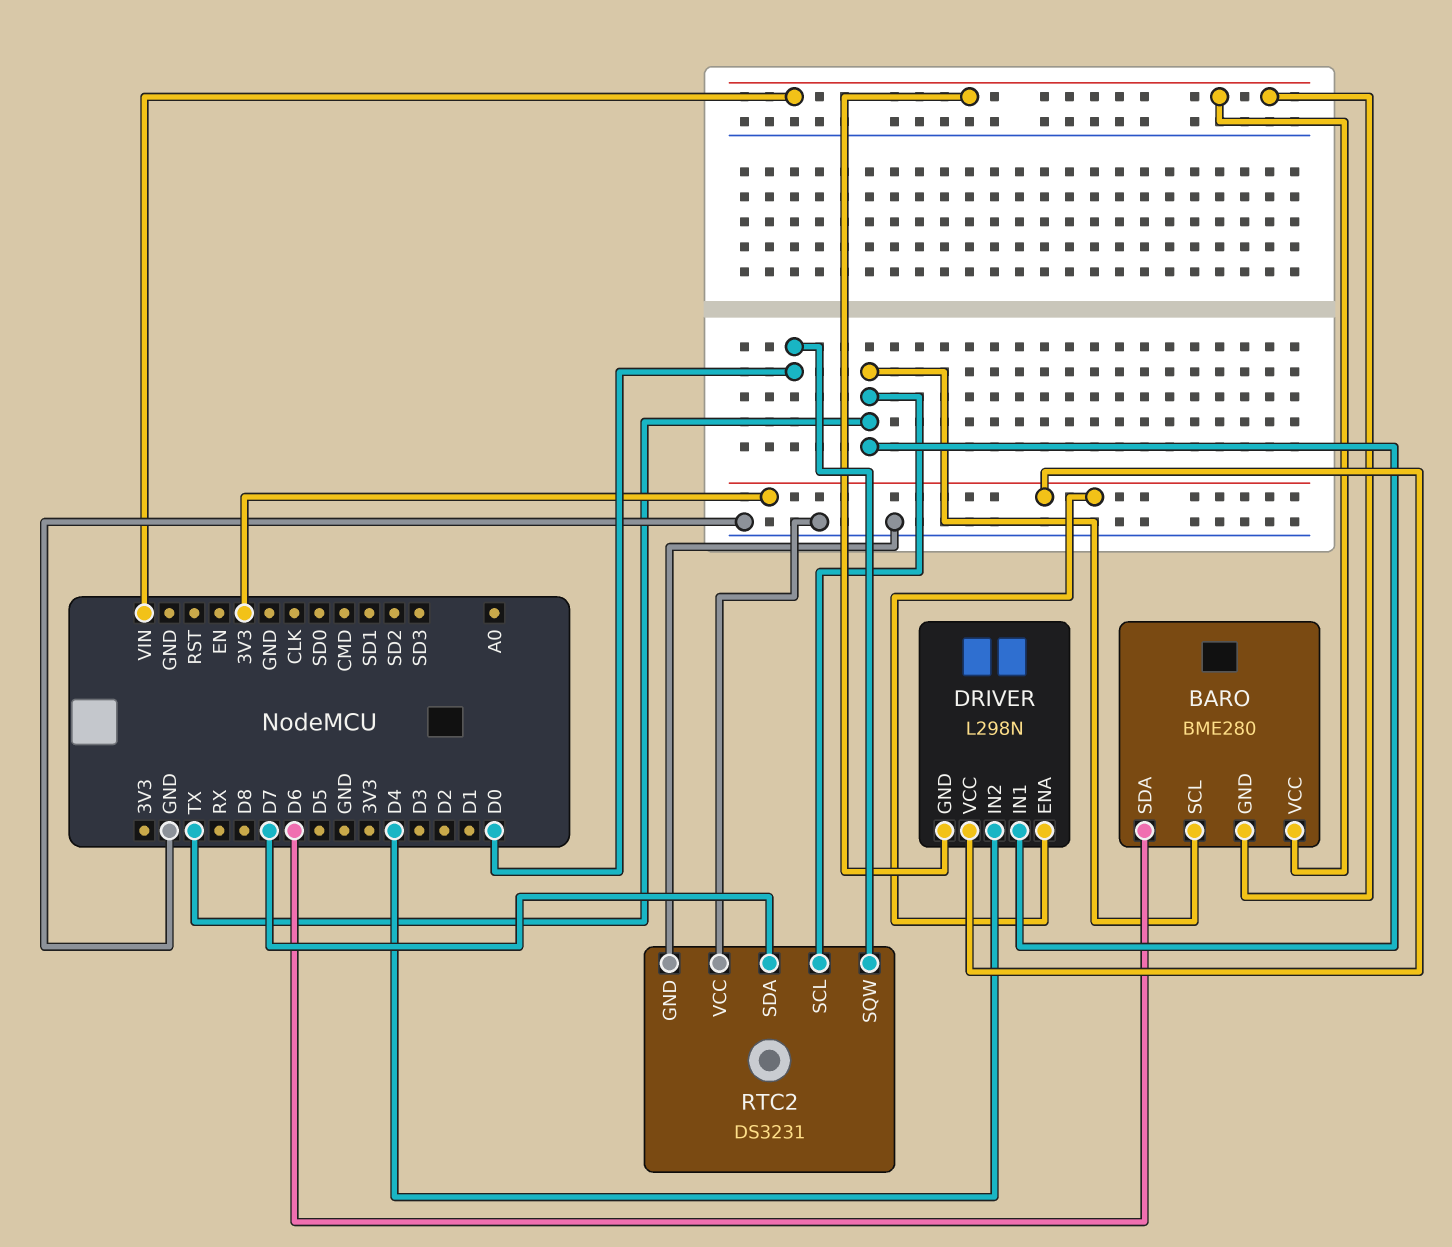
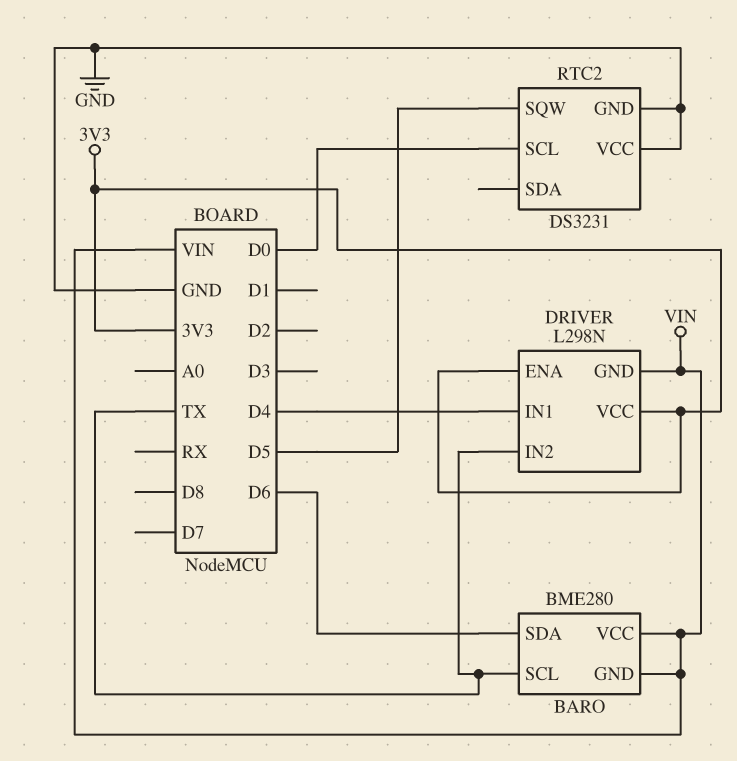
DRIVER pin IN1: TX -> D4
DRIVER pin IN2: D4 -> TX
RTC2 pin SCL: TX -> D0
RTC2 pin SDA: D7 -> none
RTC2 pin SQW: D0 -> D5

